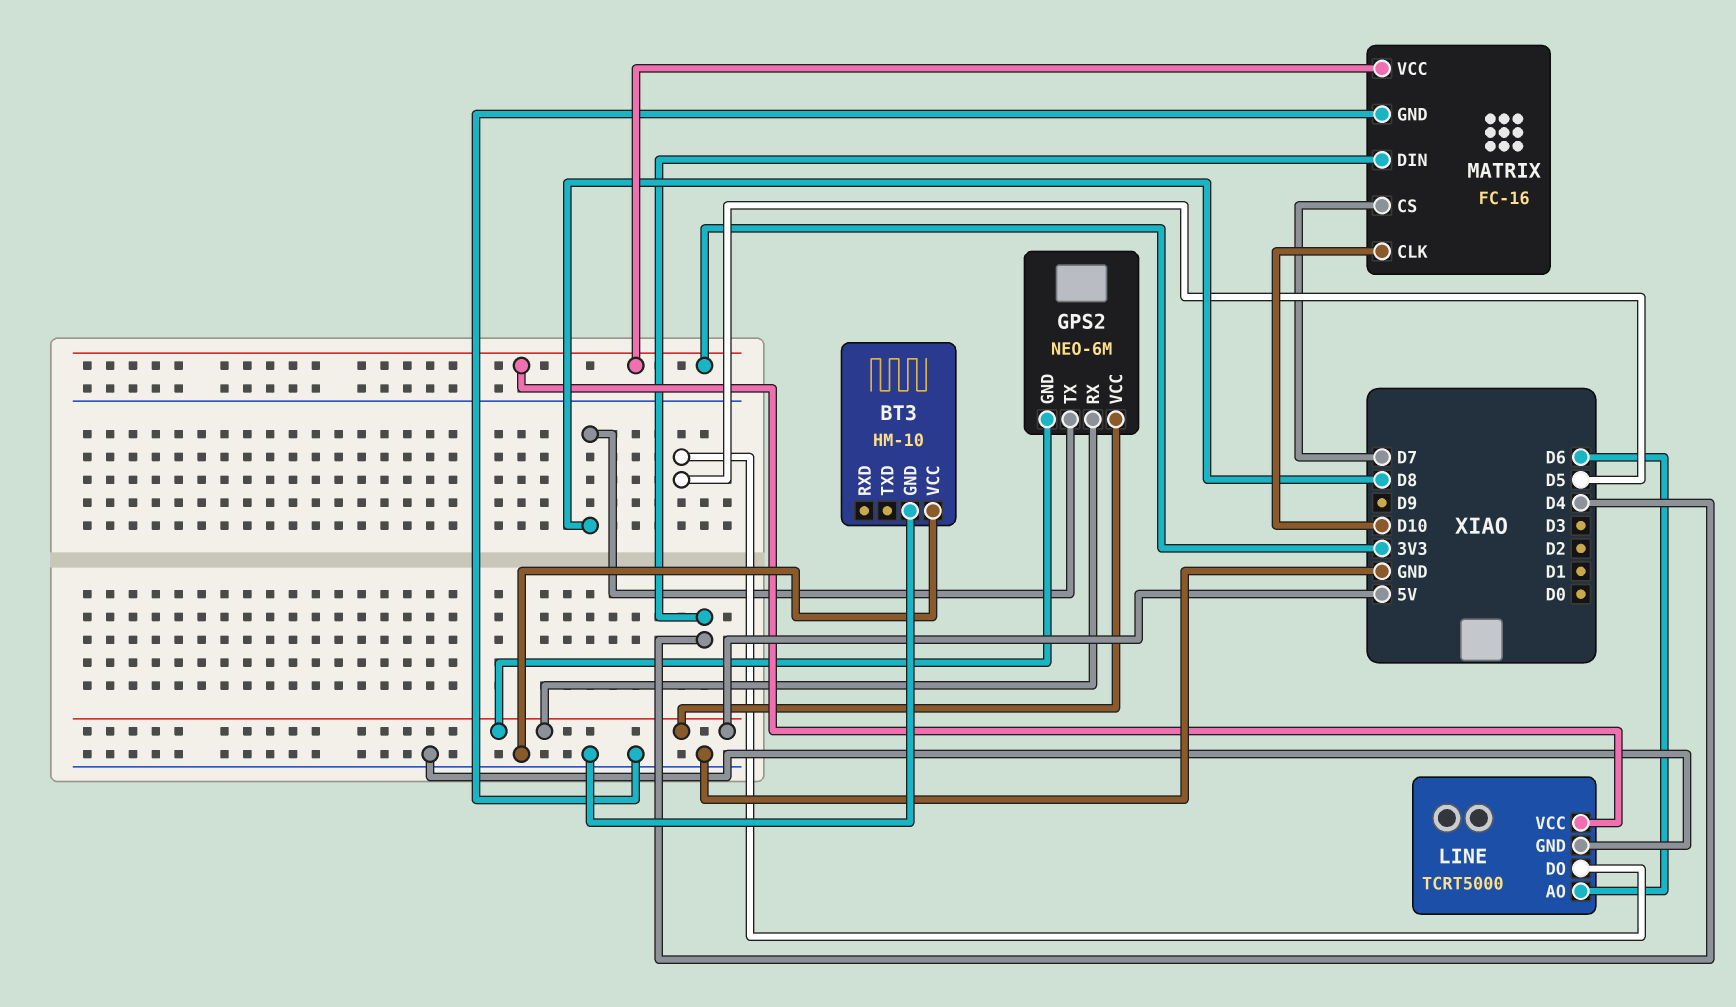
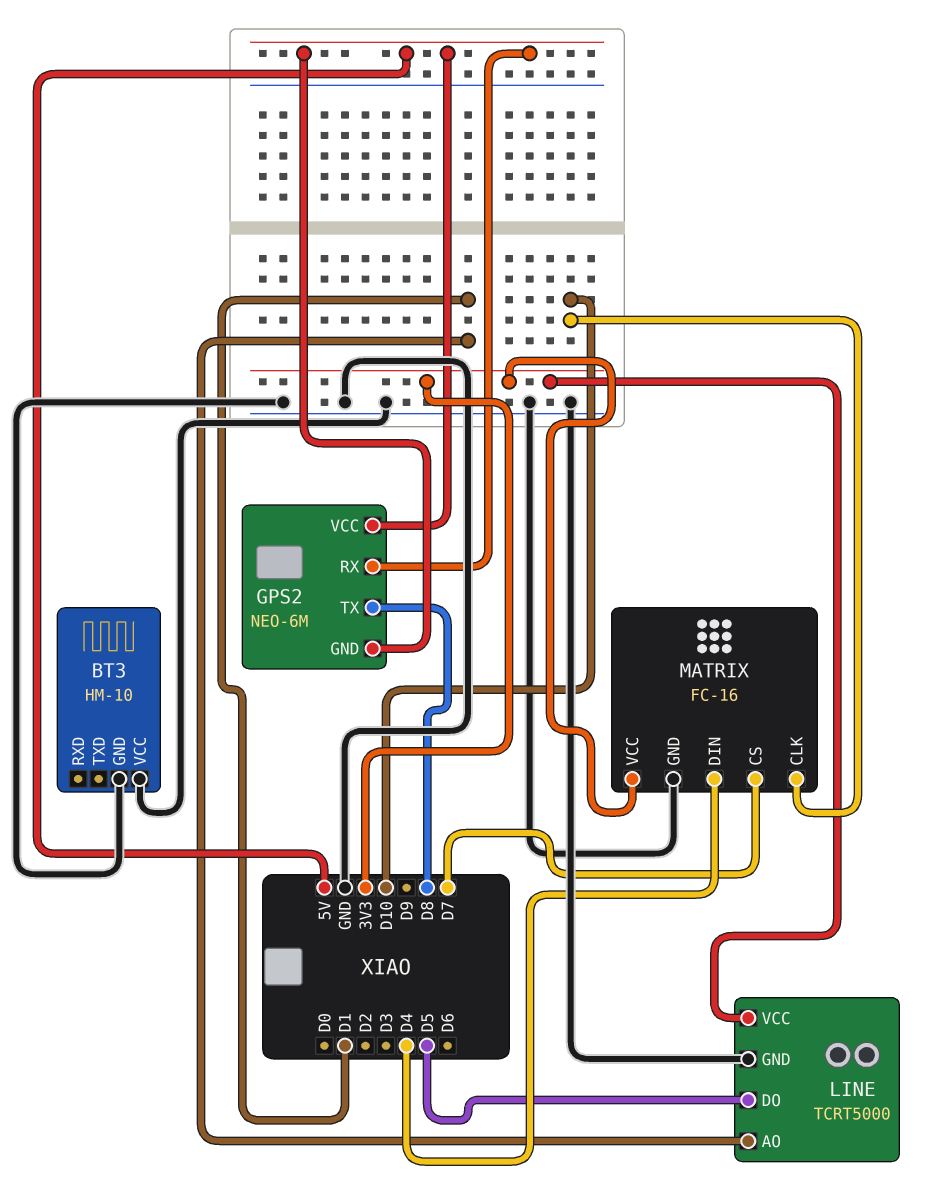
LINE pin AO: D6 -> D1

